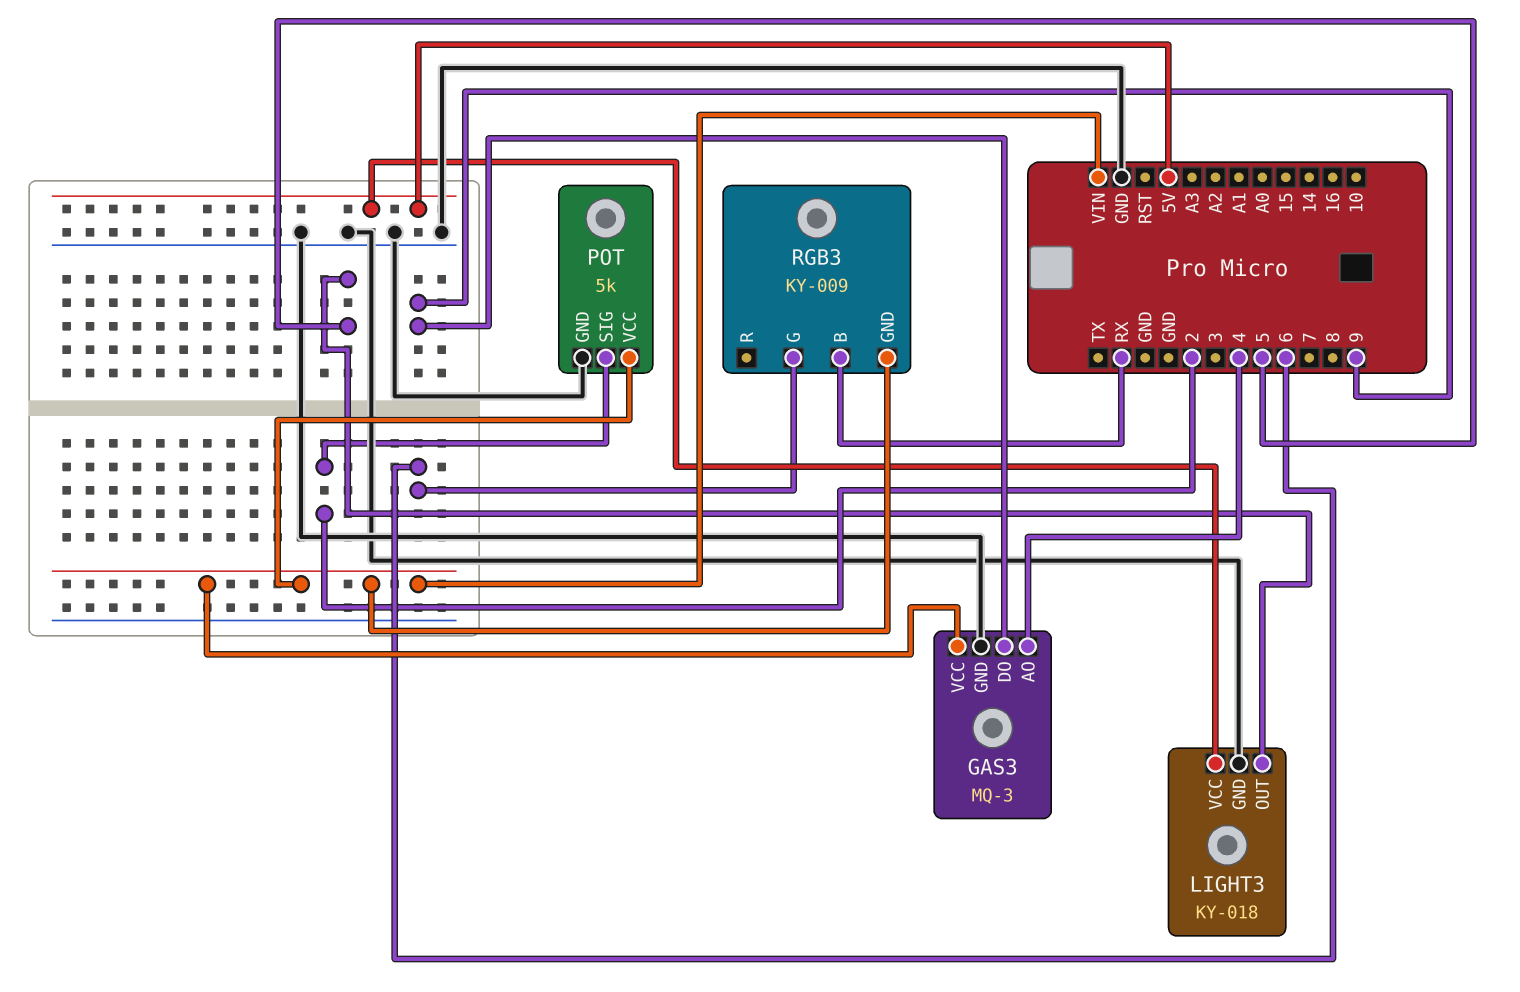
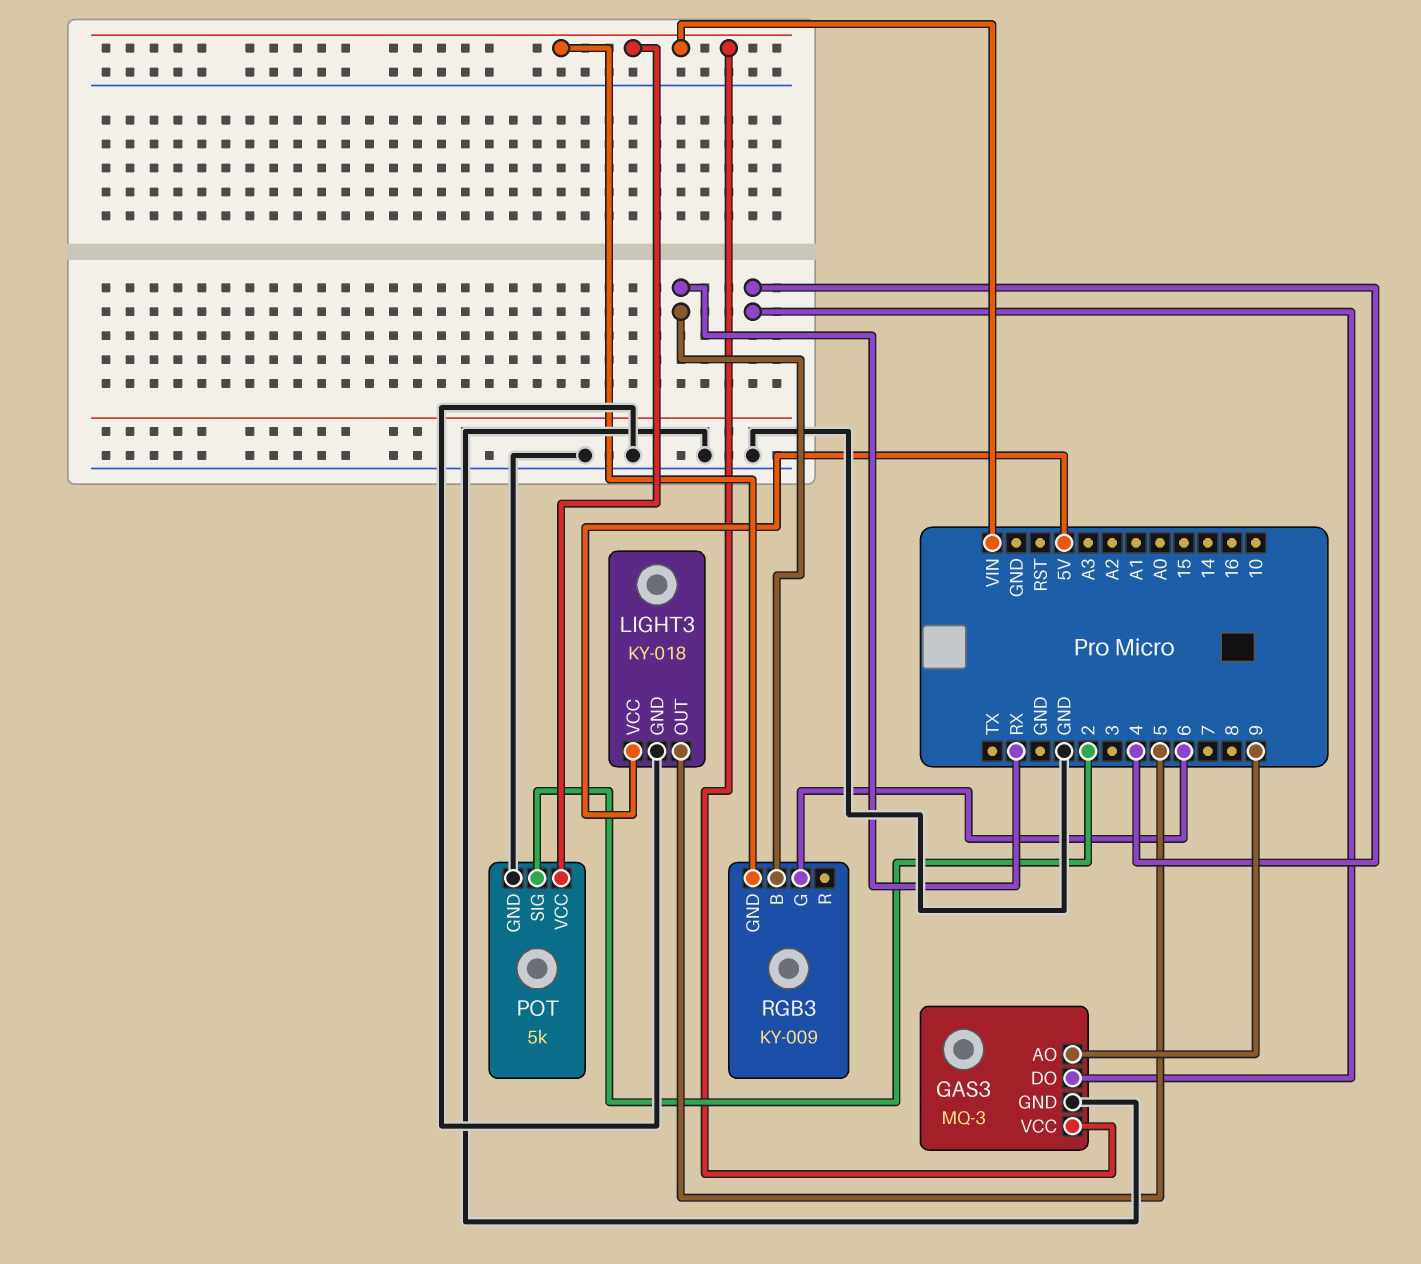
GAS3 pin AO: 4 -> 9
GAS3 pin DO: 9 -> 4

